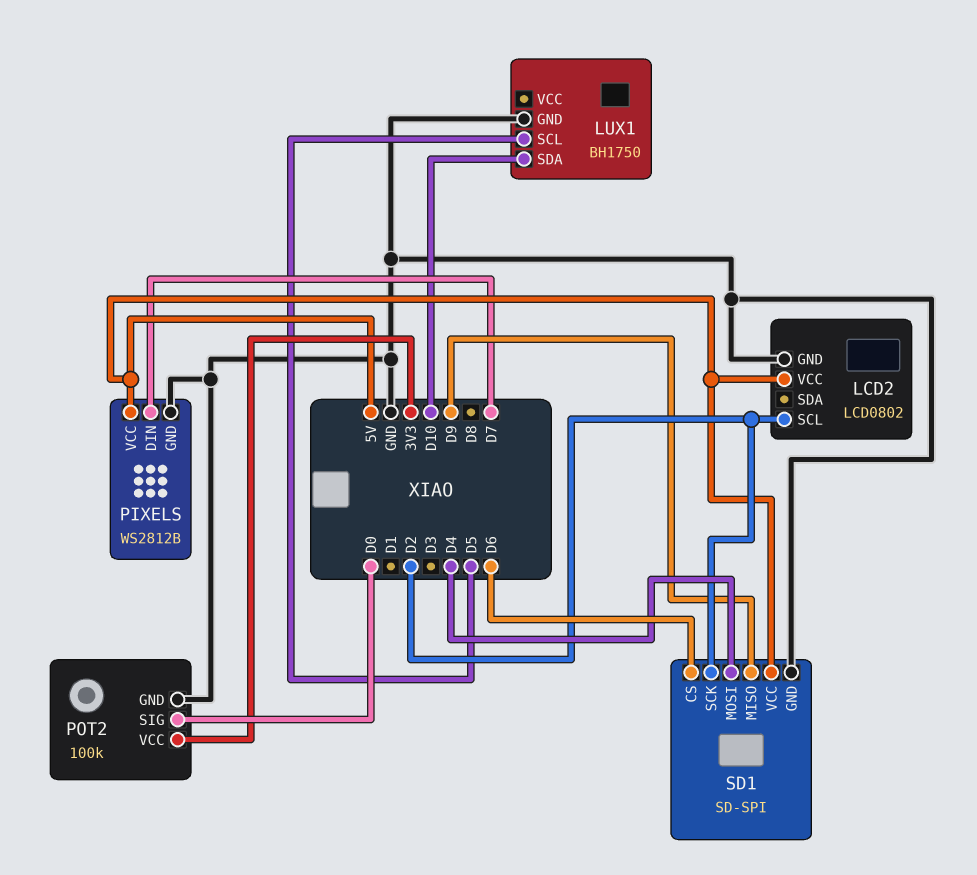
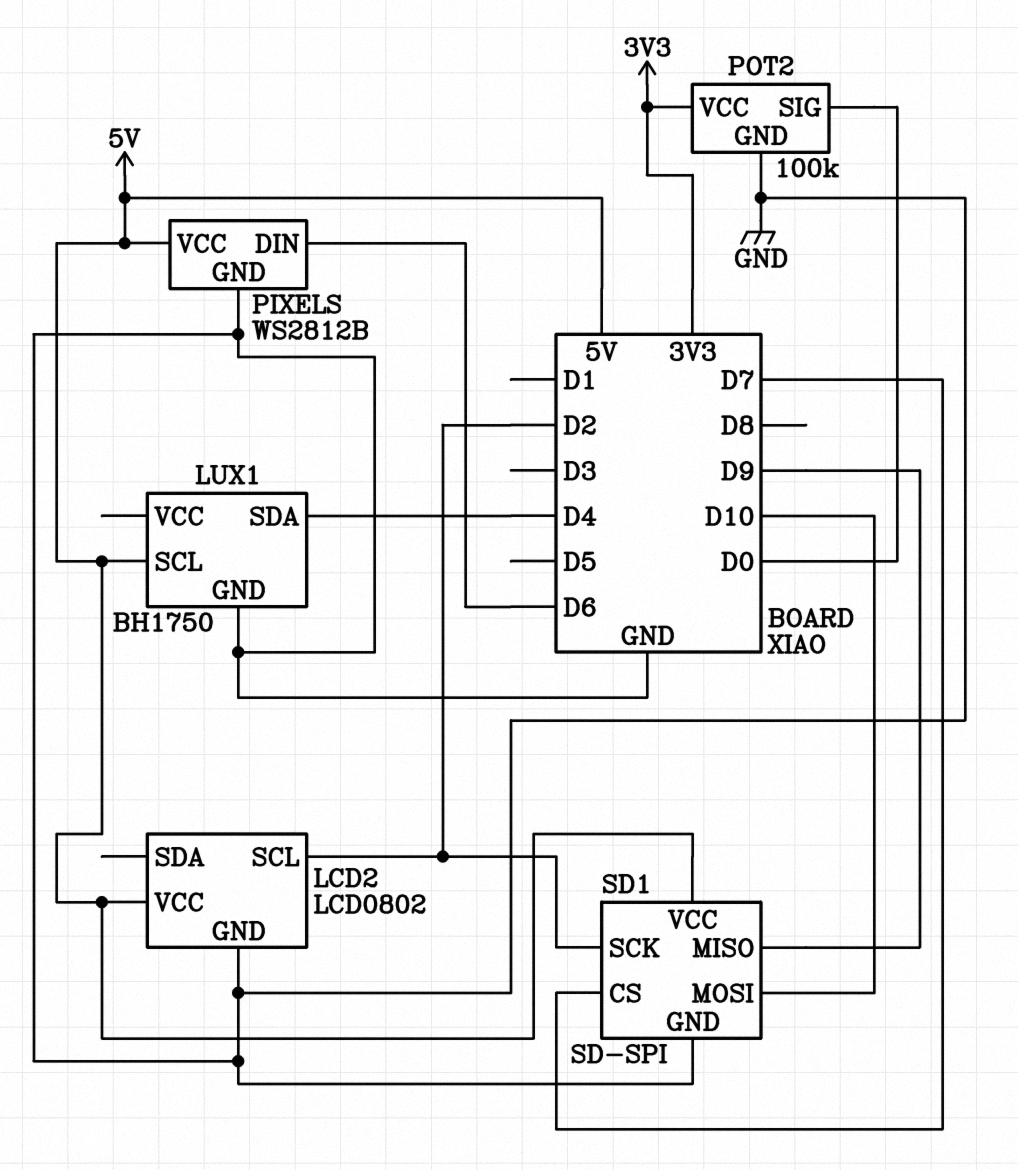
LUX1 pin SCL: D5 -> 5V
LUX1 pin SDA: D10 -> D4
PIXELS pin DIN: D7 -> D6
SD1 pin CS: D6 -> D7
SD1 pin MOSI: D4 -> D10

